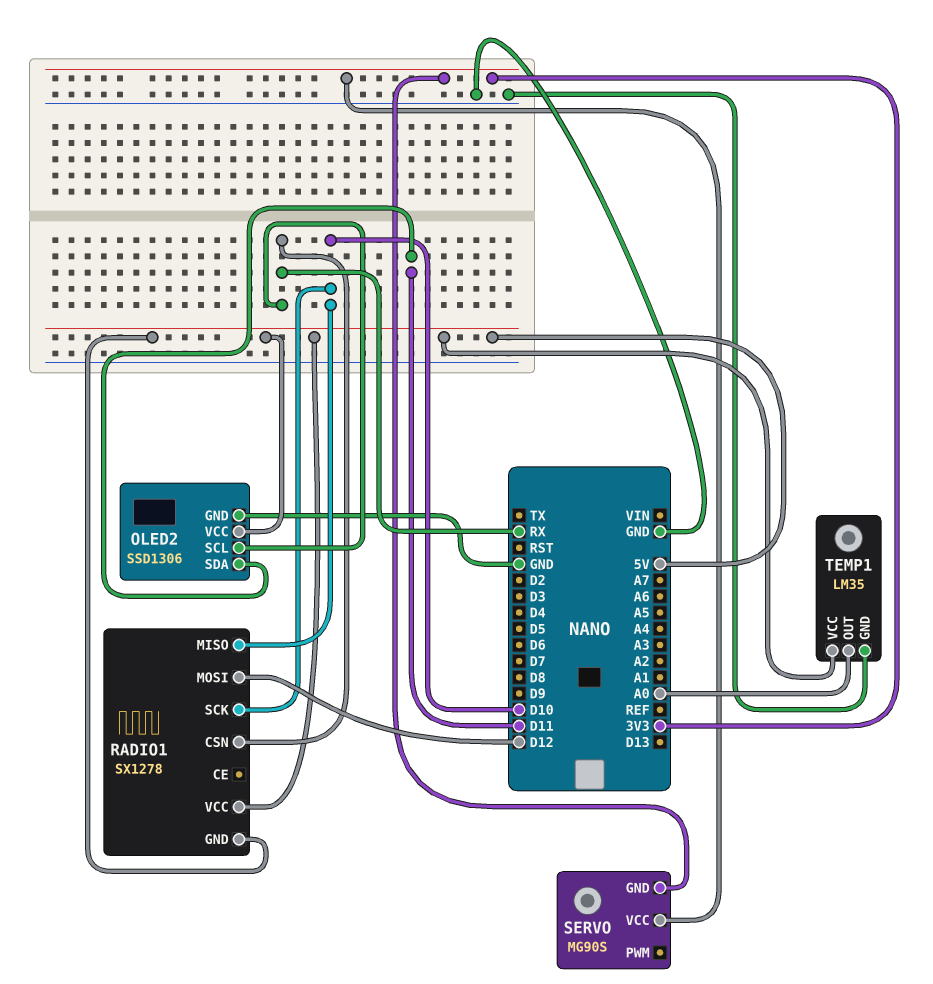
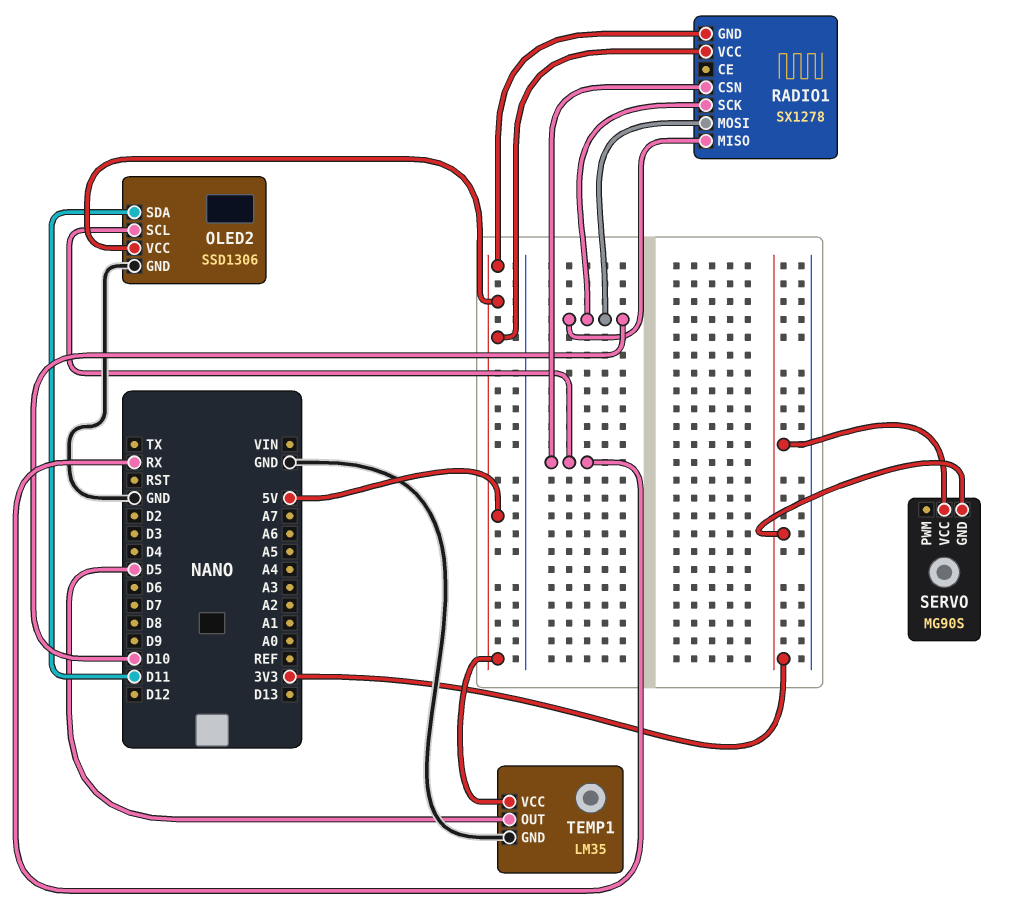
RADIO1 pin MOSI: D12 -> D10
TEMP1 pin OUT: A0 -> D5

